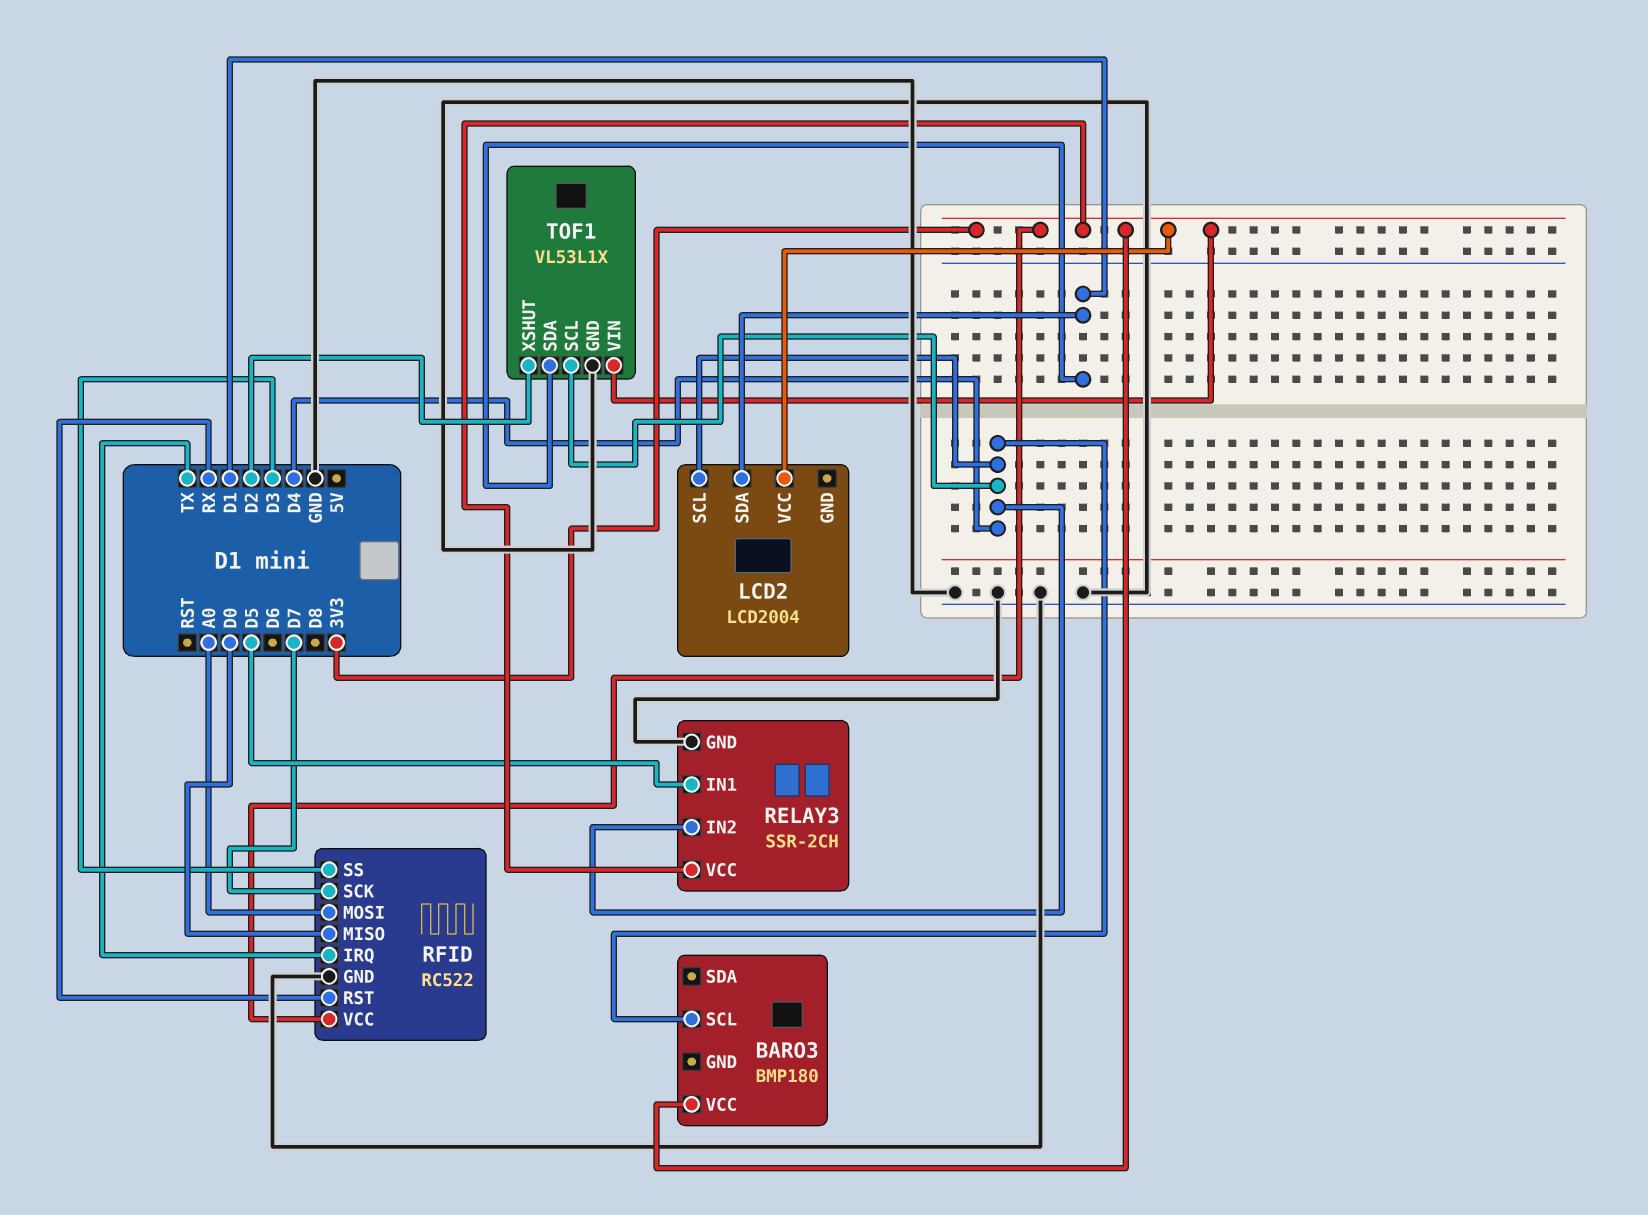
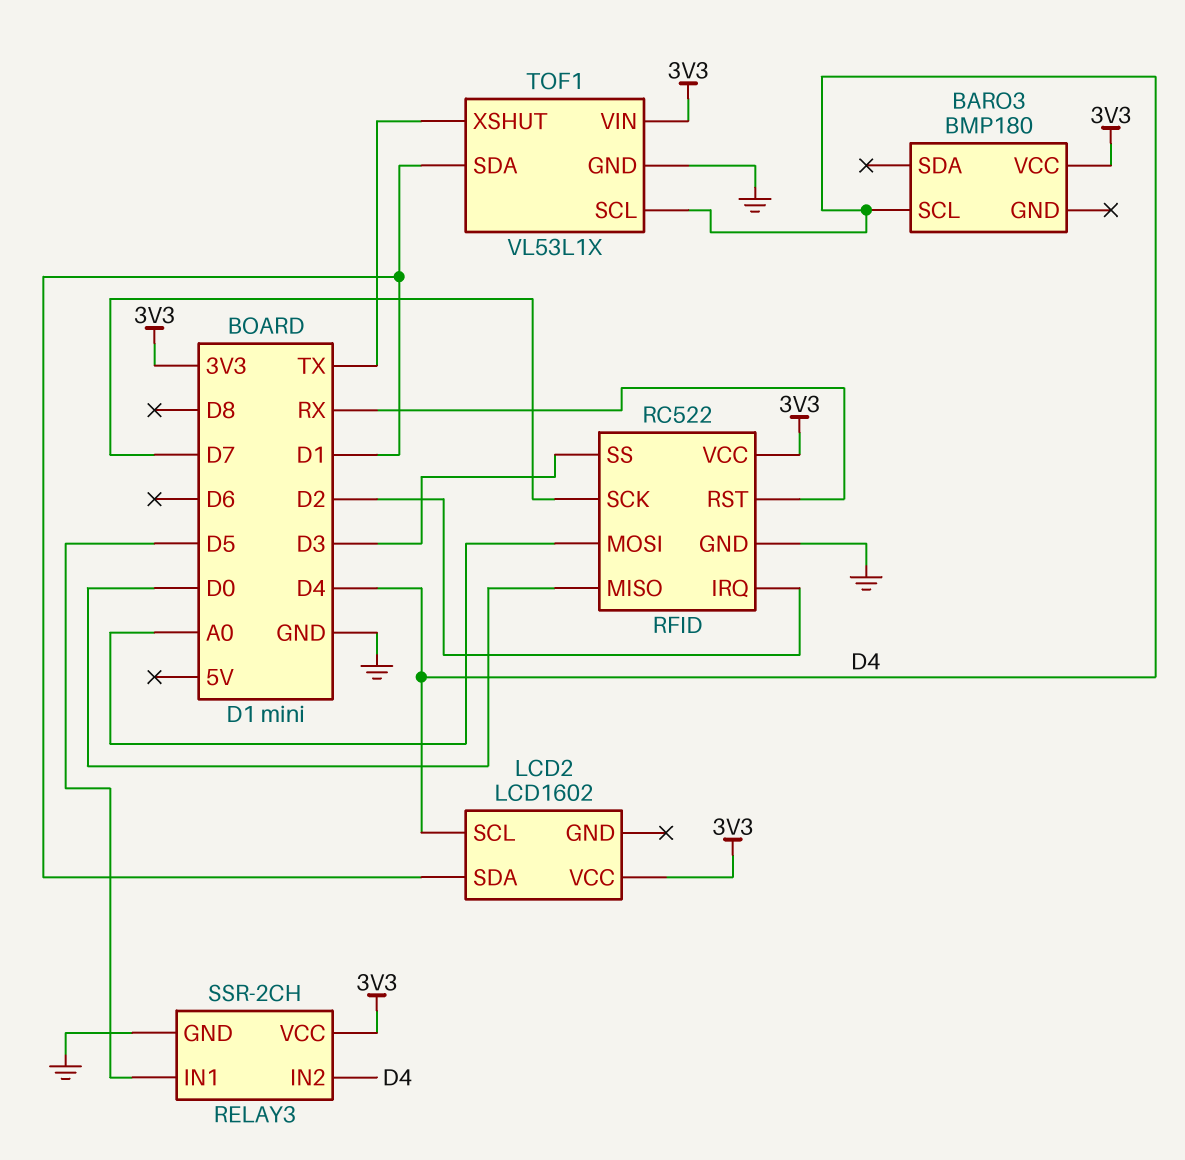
LCD2: LCD2004 -> LCD1602
RFID pin IRQ: TX -> D2
TOF1 pin XSHUT: D2 -> TX

